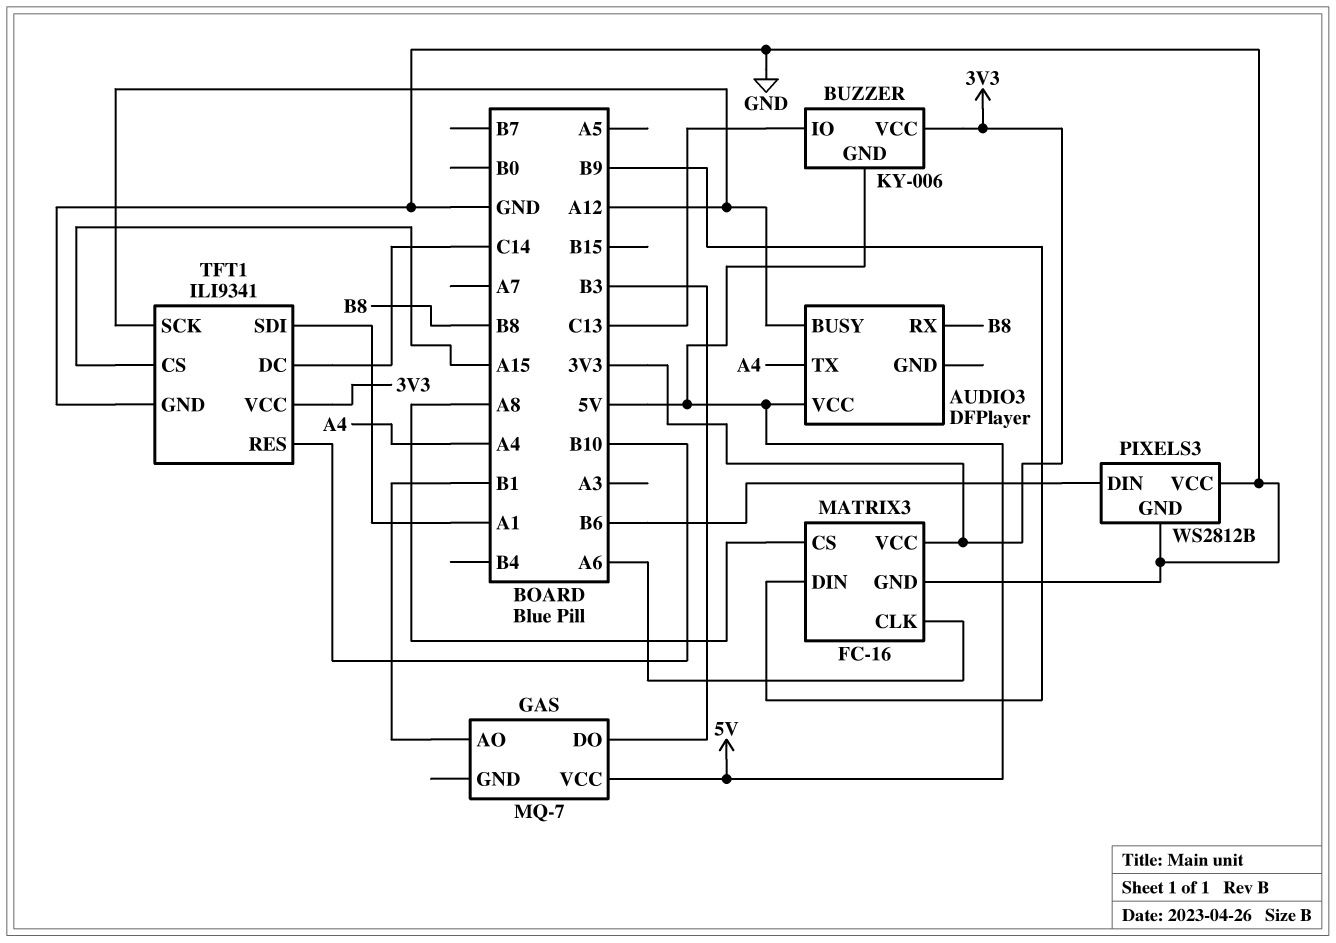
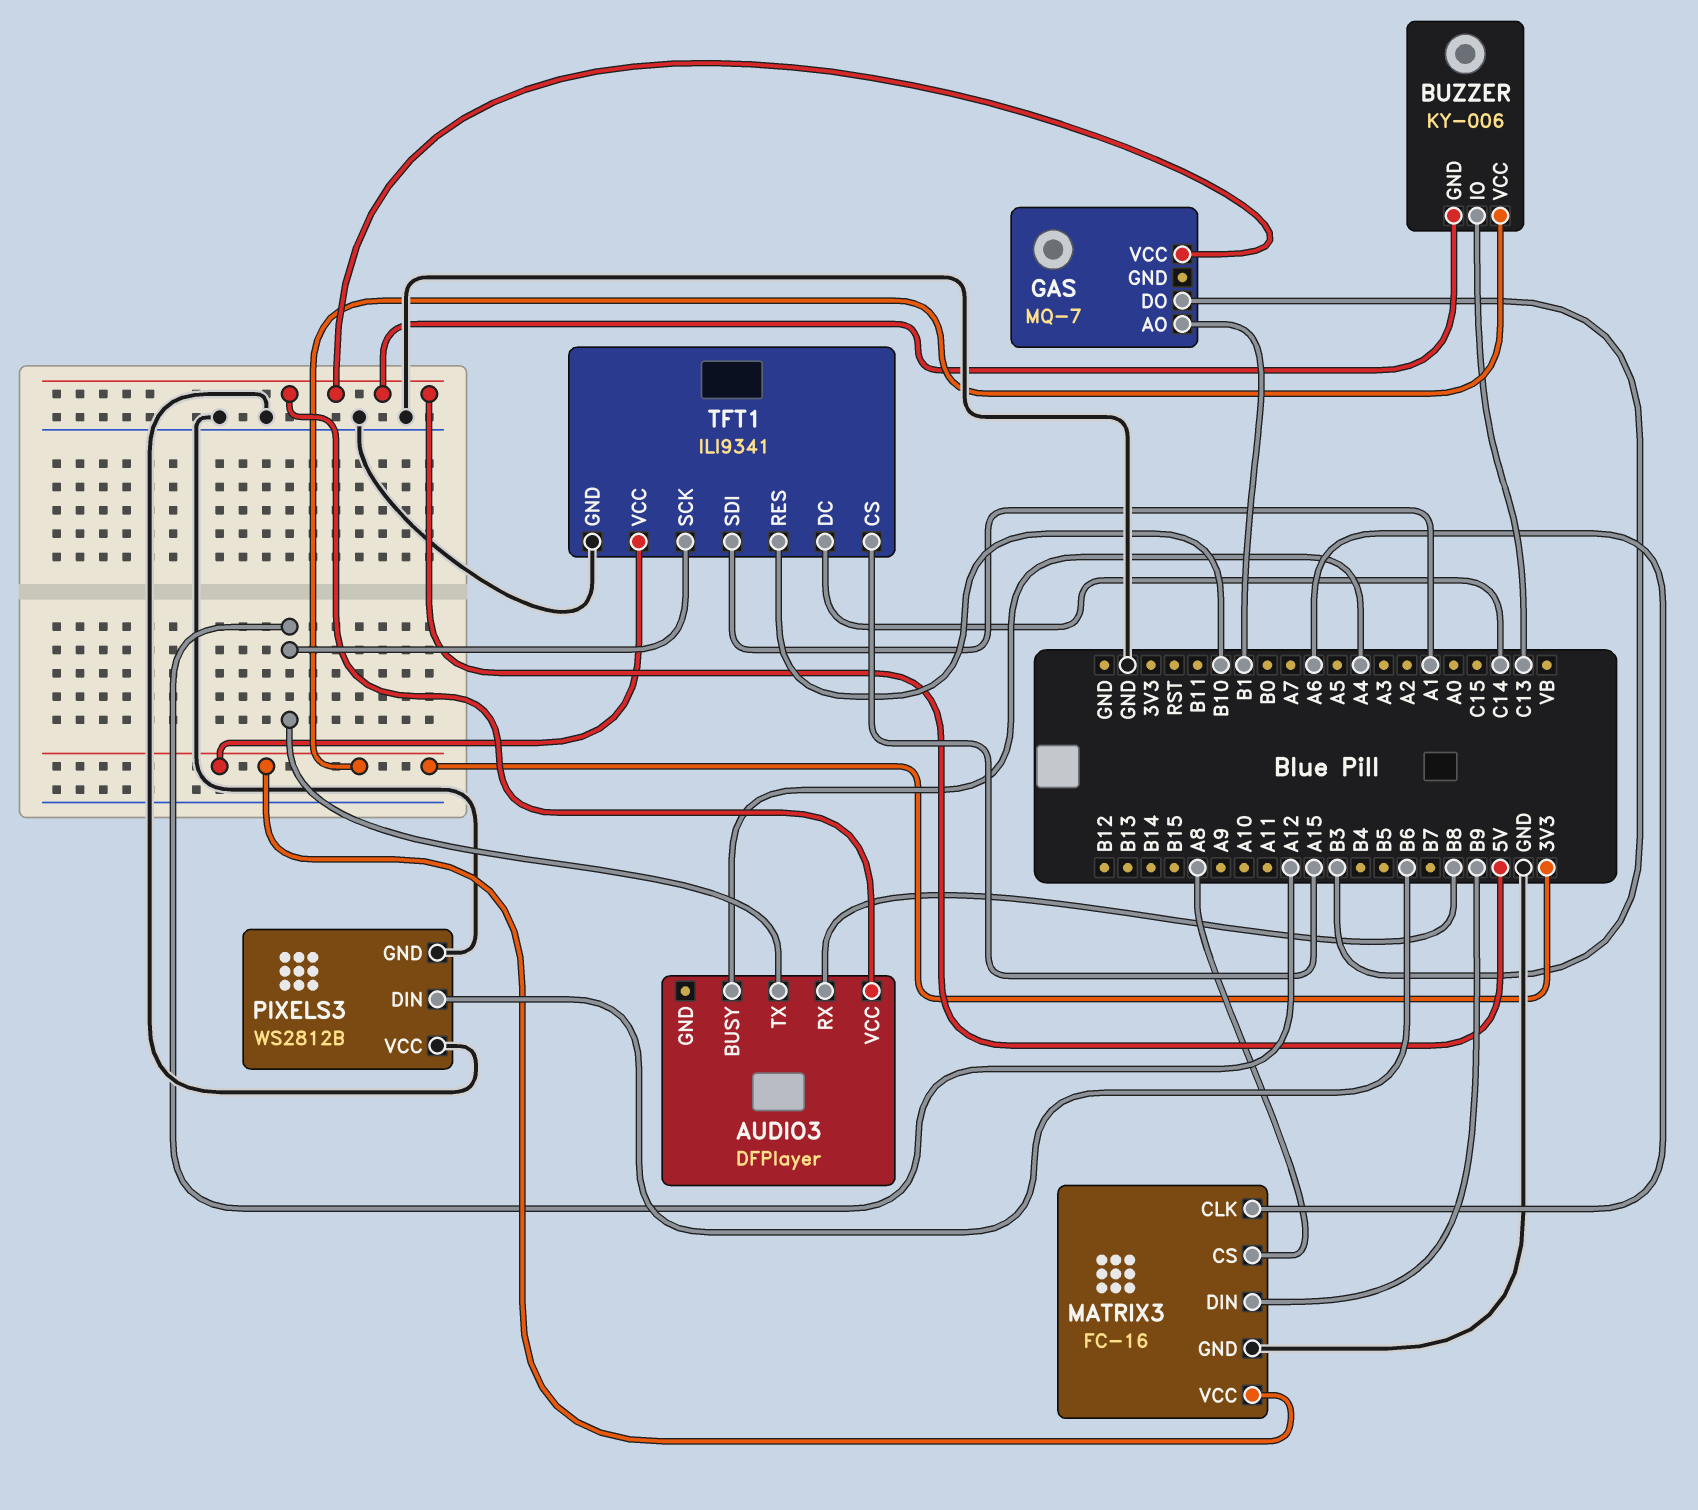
AUDIO3 pin BUSY: A12 -> A4
AUDIO3 pin TX: A4 -> A12

